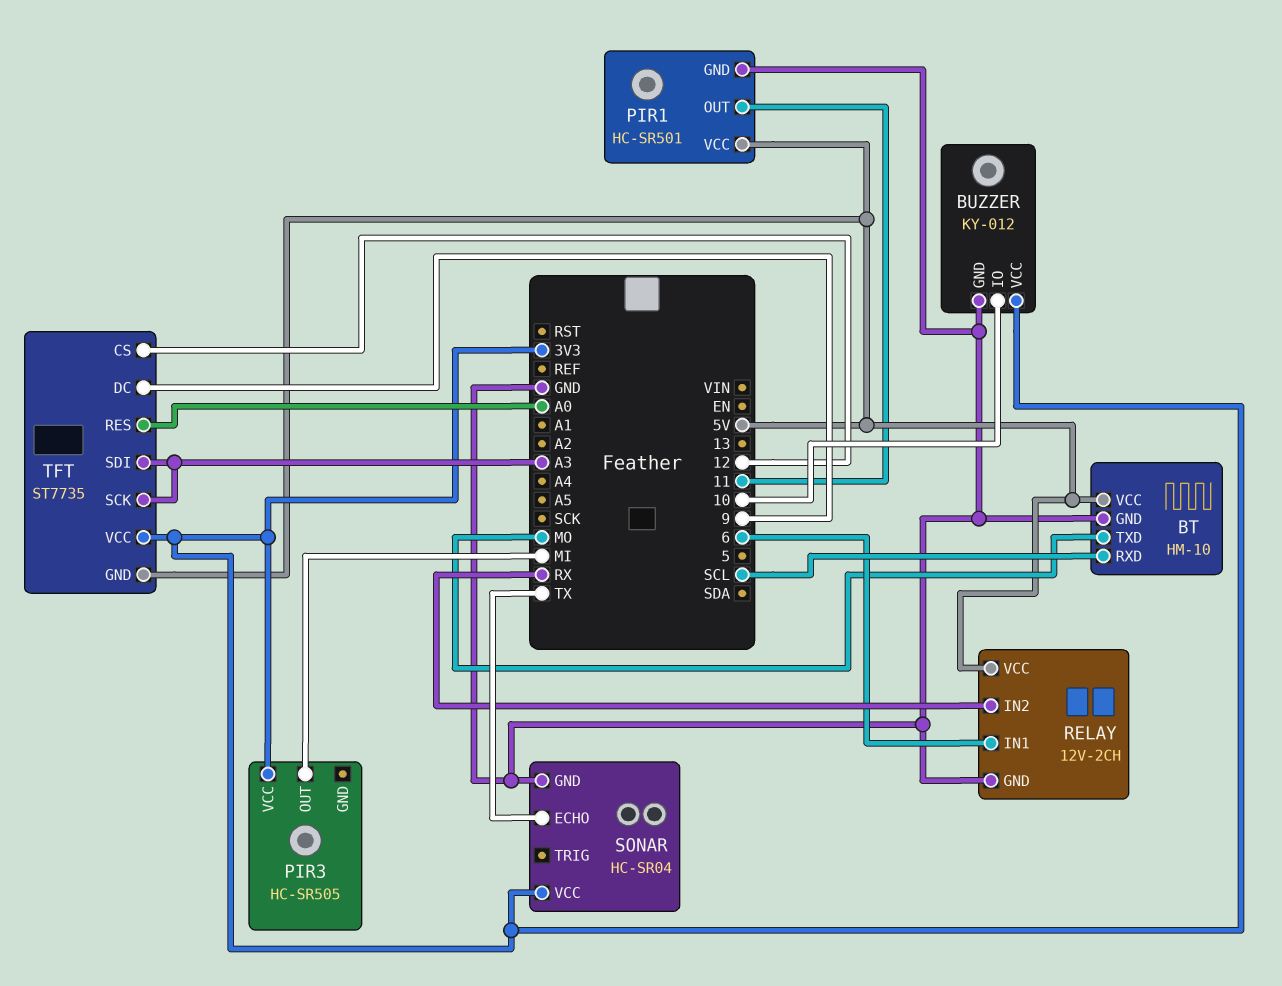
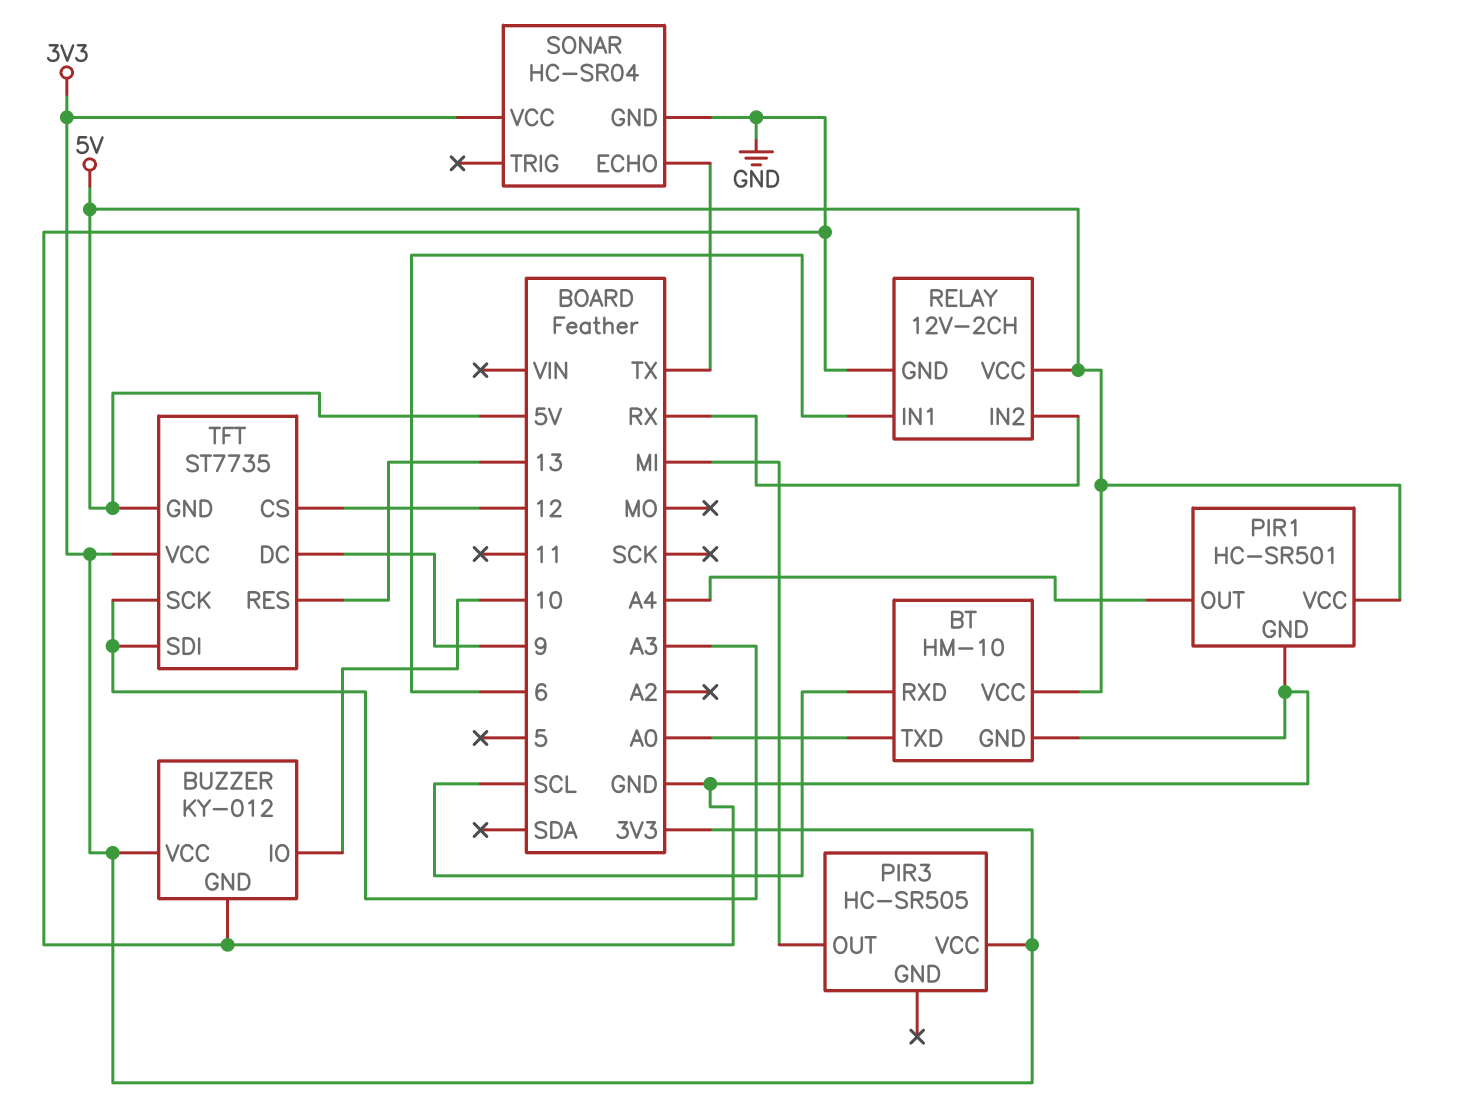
BT pin TXD: MO -> A0
PIR1 pin OUT: 11 -> A4
TFT pin RES: A0 -> 13

